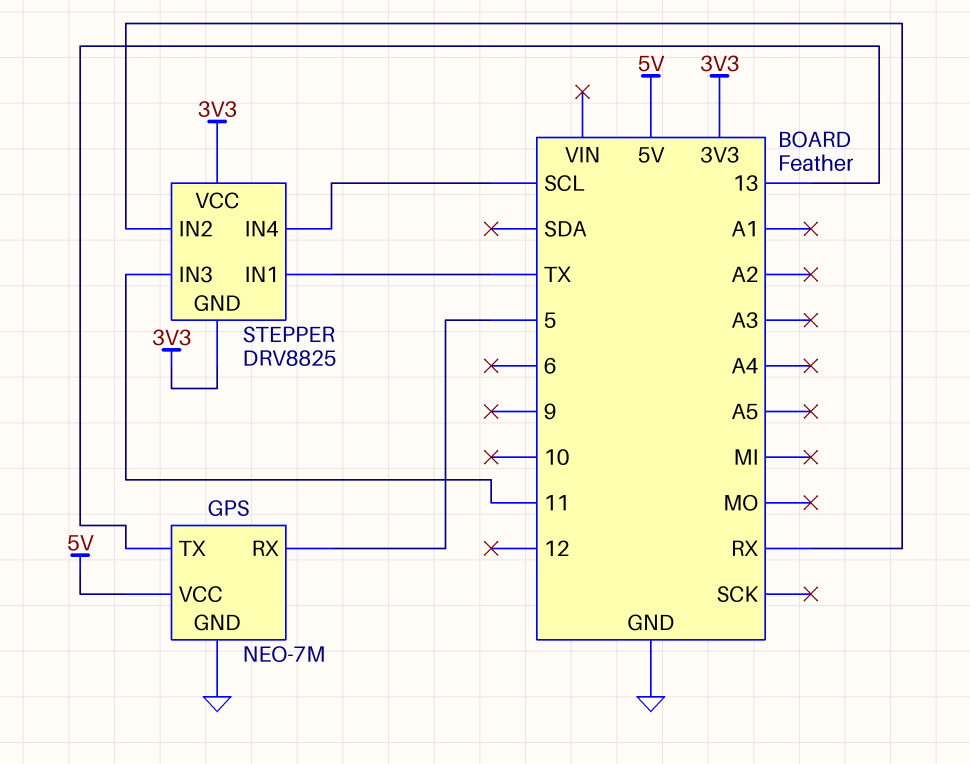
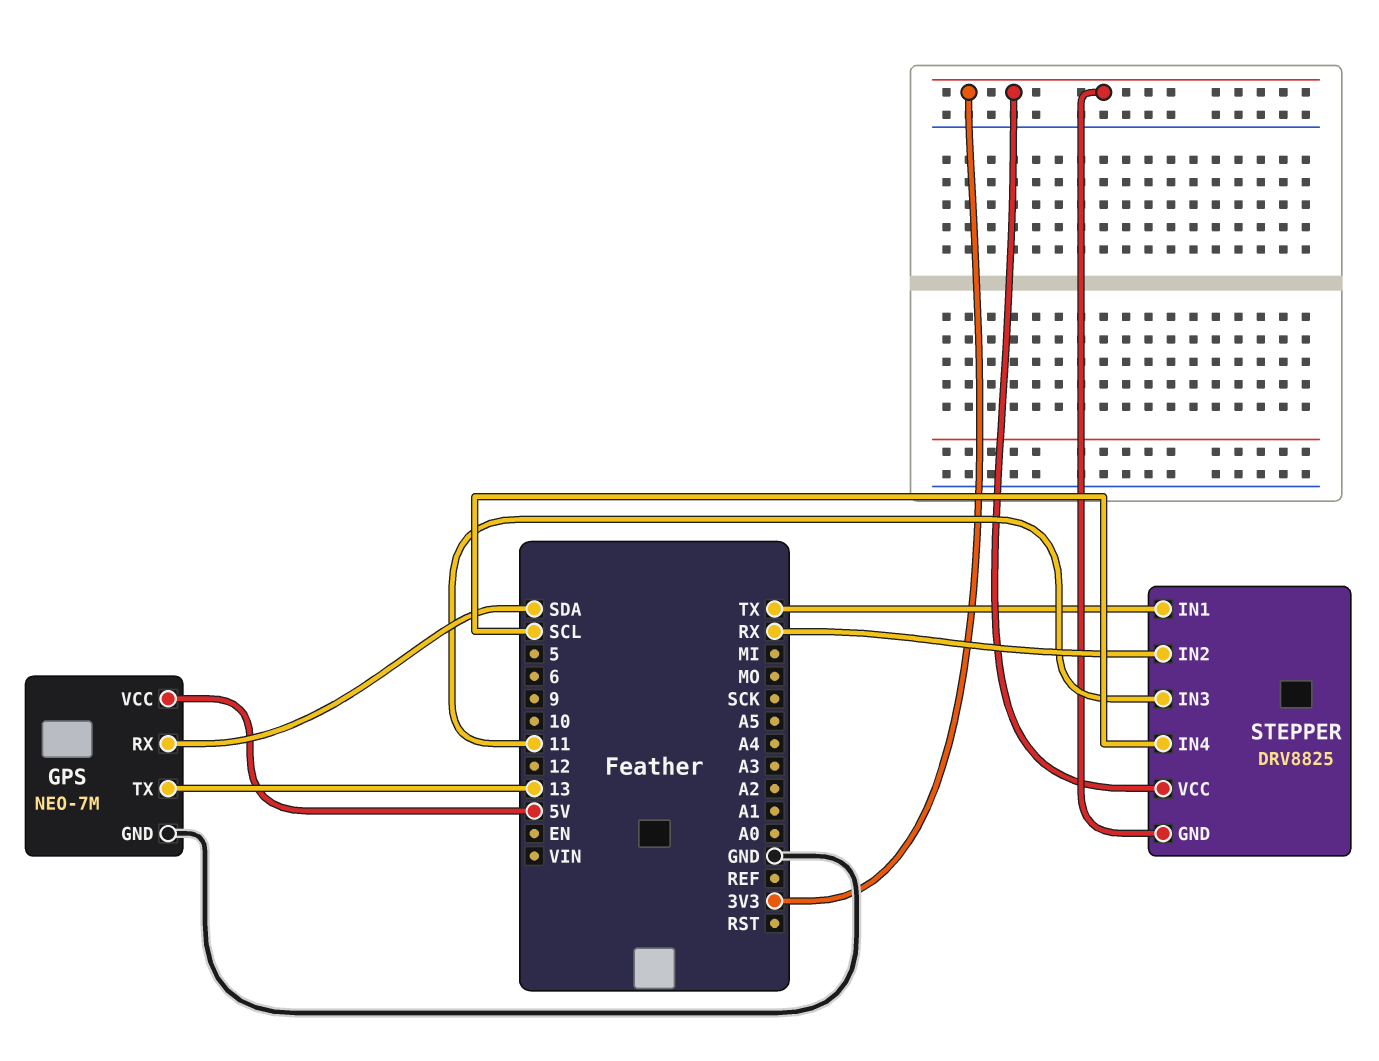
GPS pin RX: 5 -> SDA

